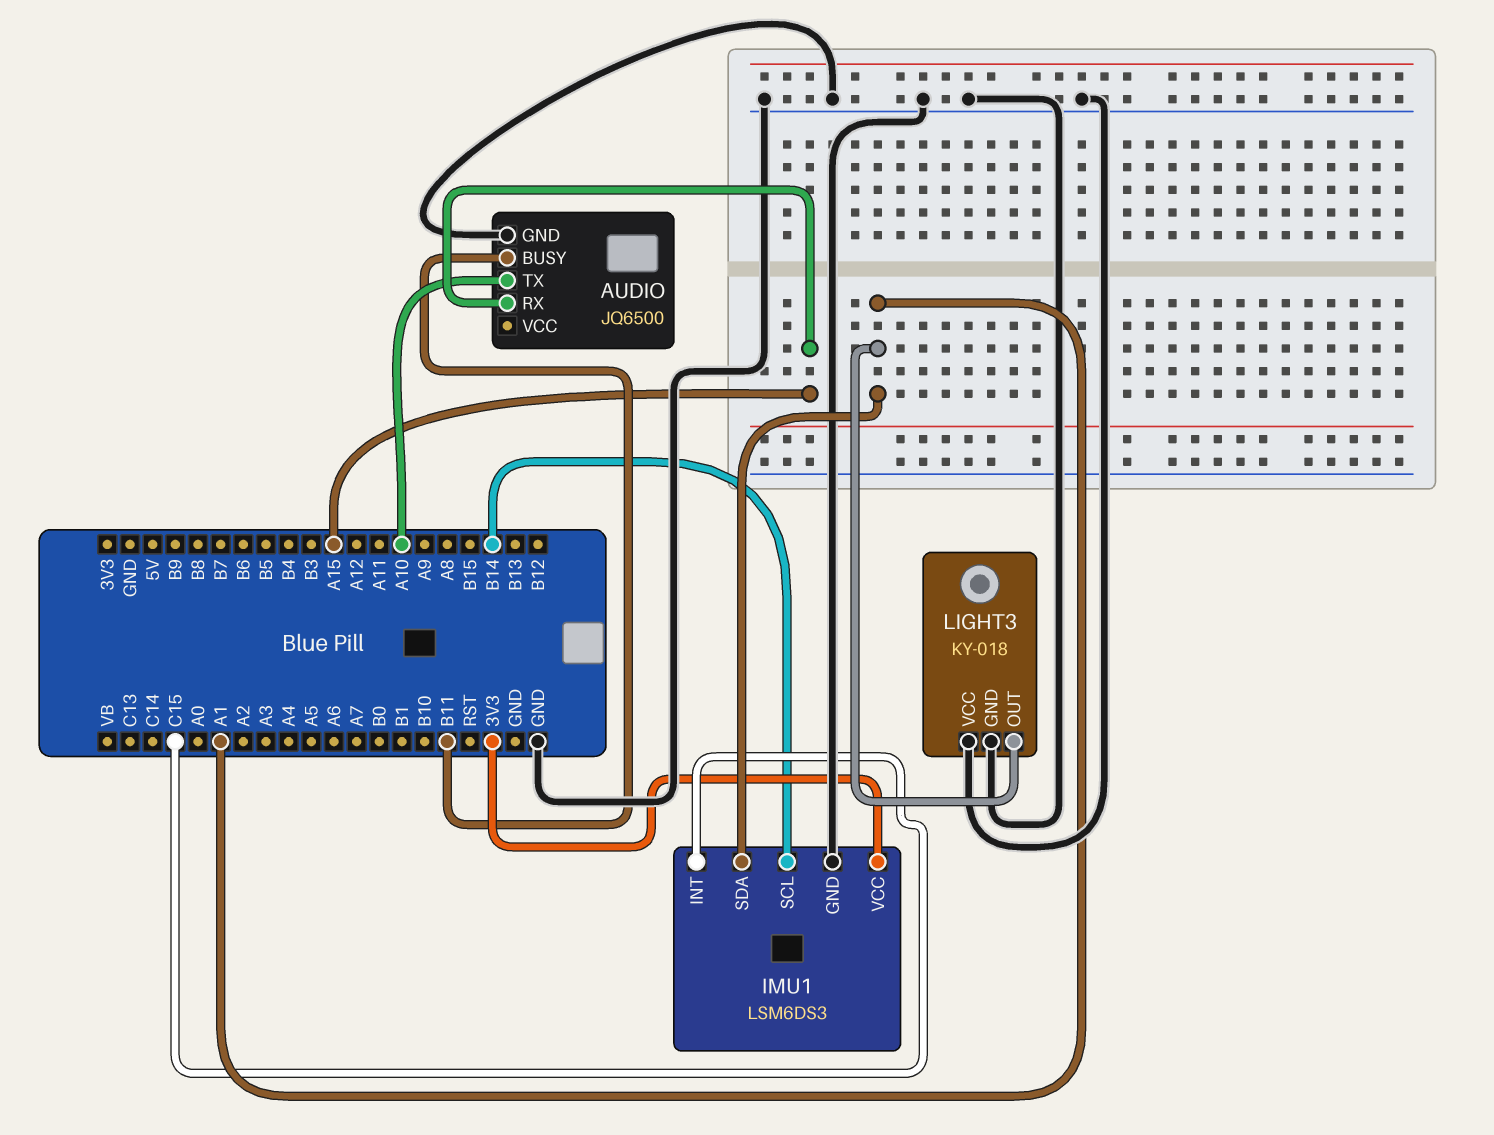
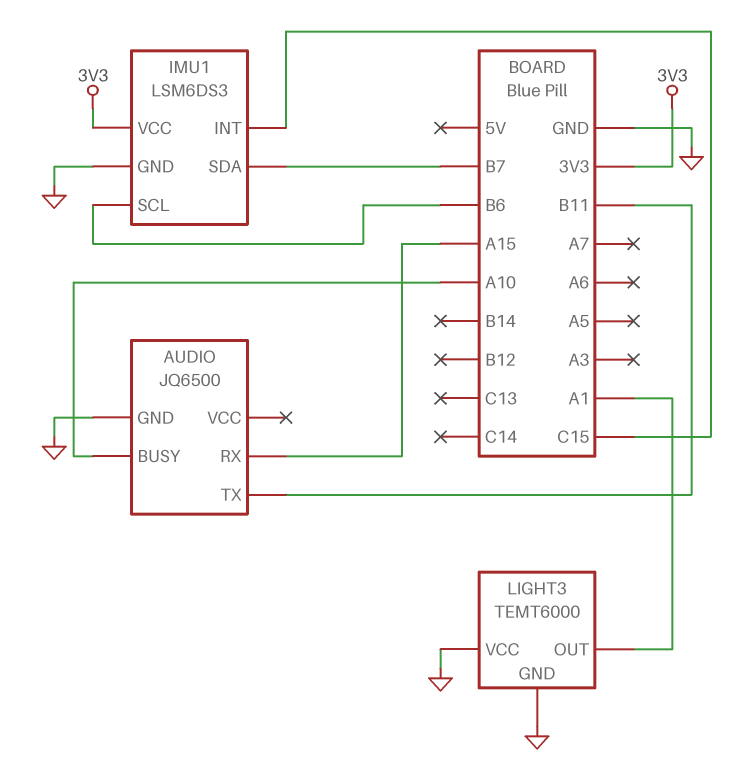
AUDIO pin BUSY: B11 -> A10
AUDIO pin TX: A10 -> B11
IMU1 pin SCL: B14 -> B6
IMU1 pin SDA: A1 -> B7
LIGHT3: KY-018 -> TEMT6000

